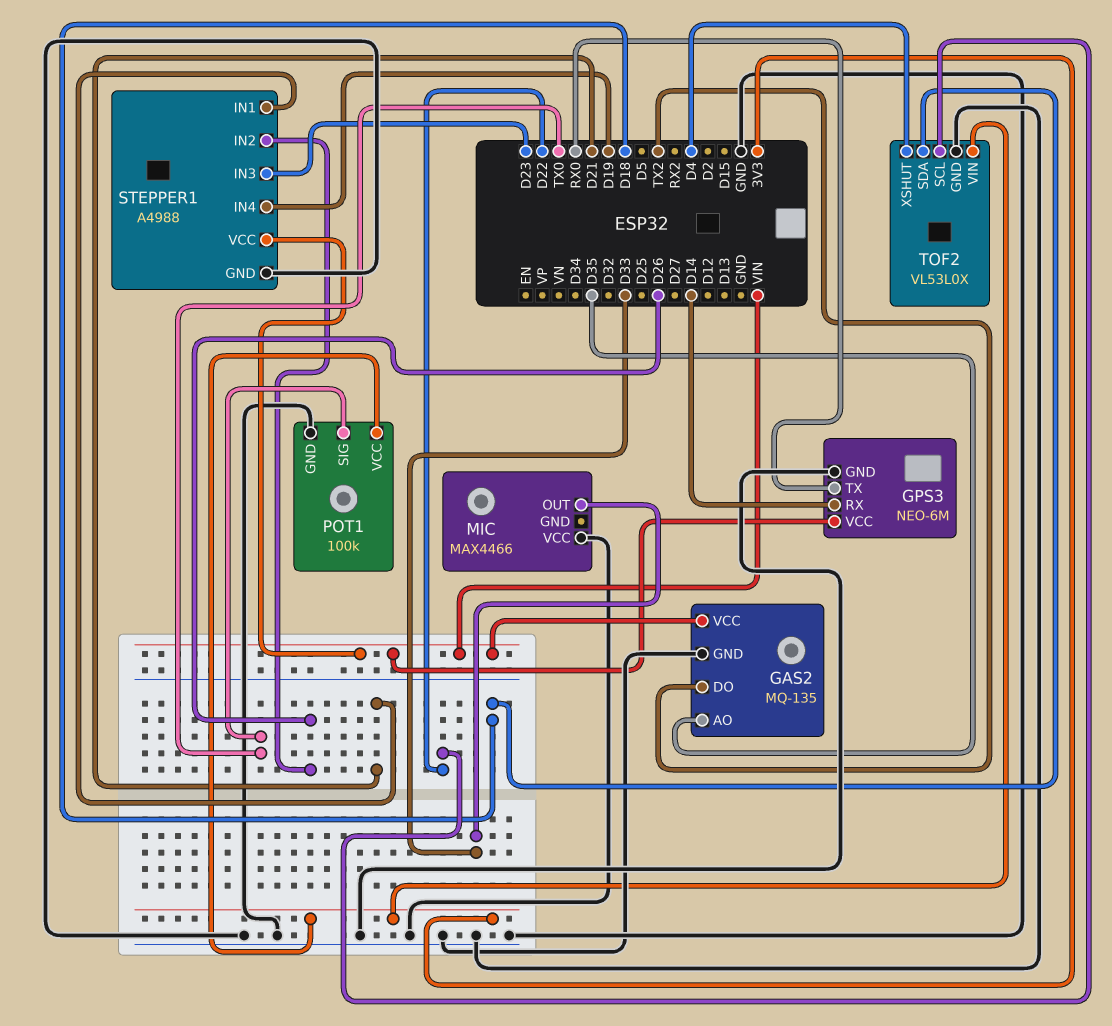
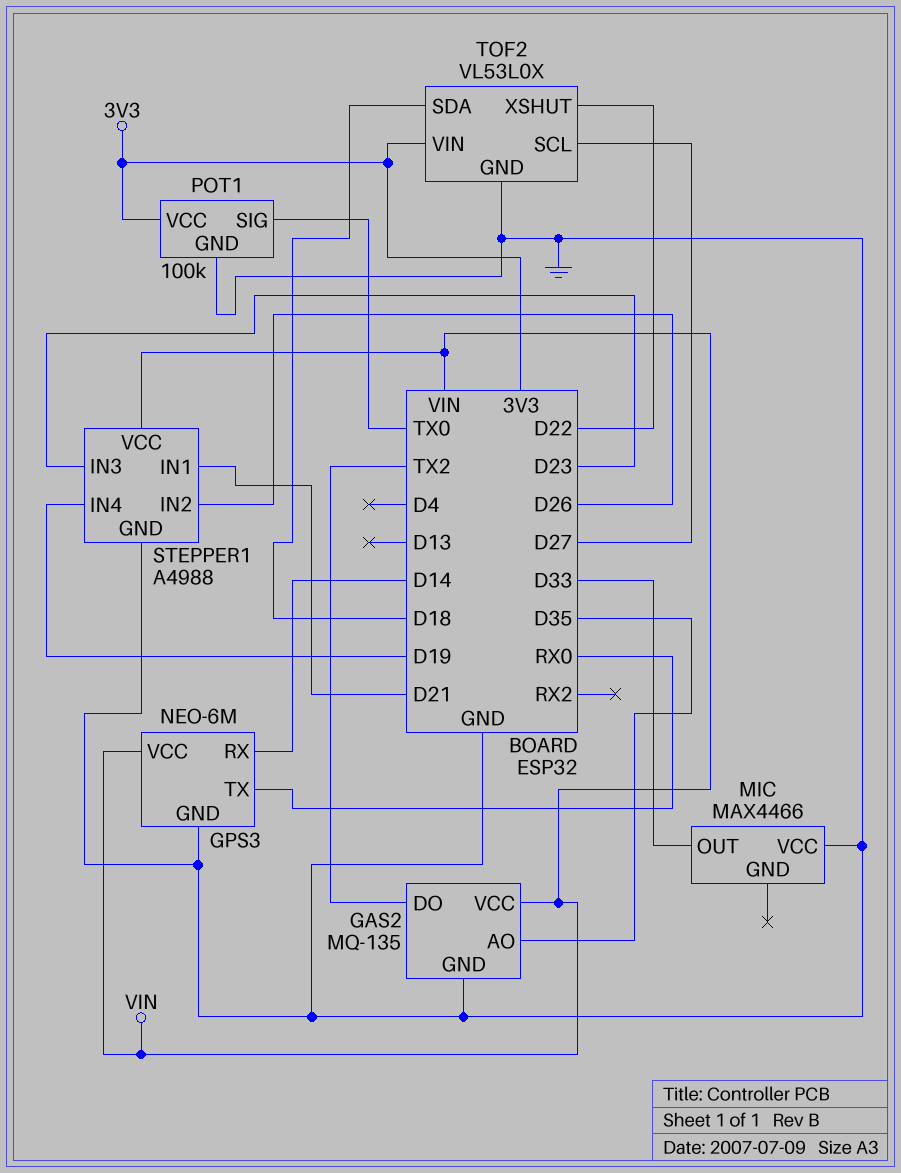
TOF2 pin SCL: D22 -> D27
TOF2 pin XSHUT: D4 -> D22

